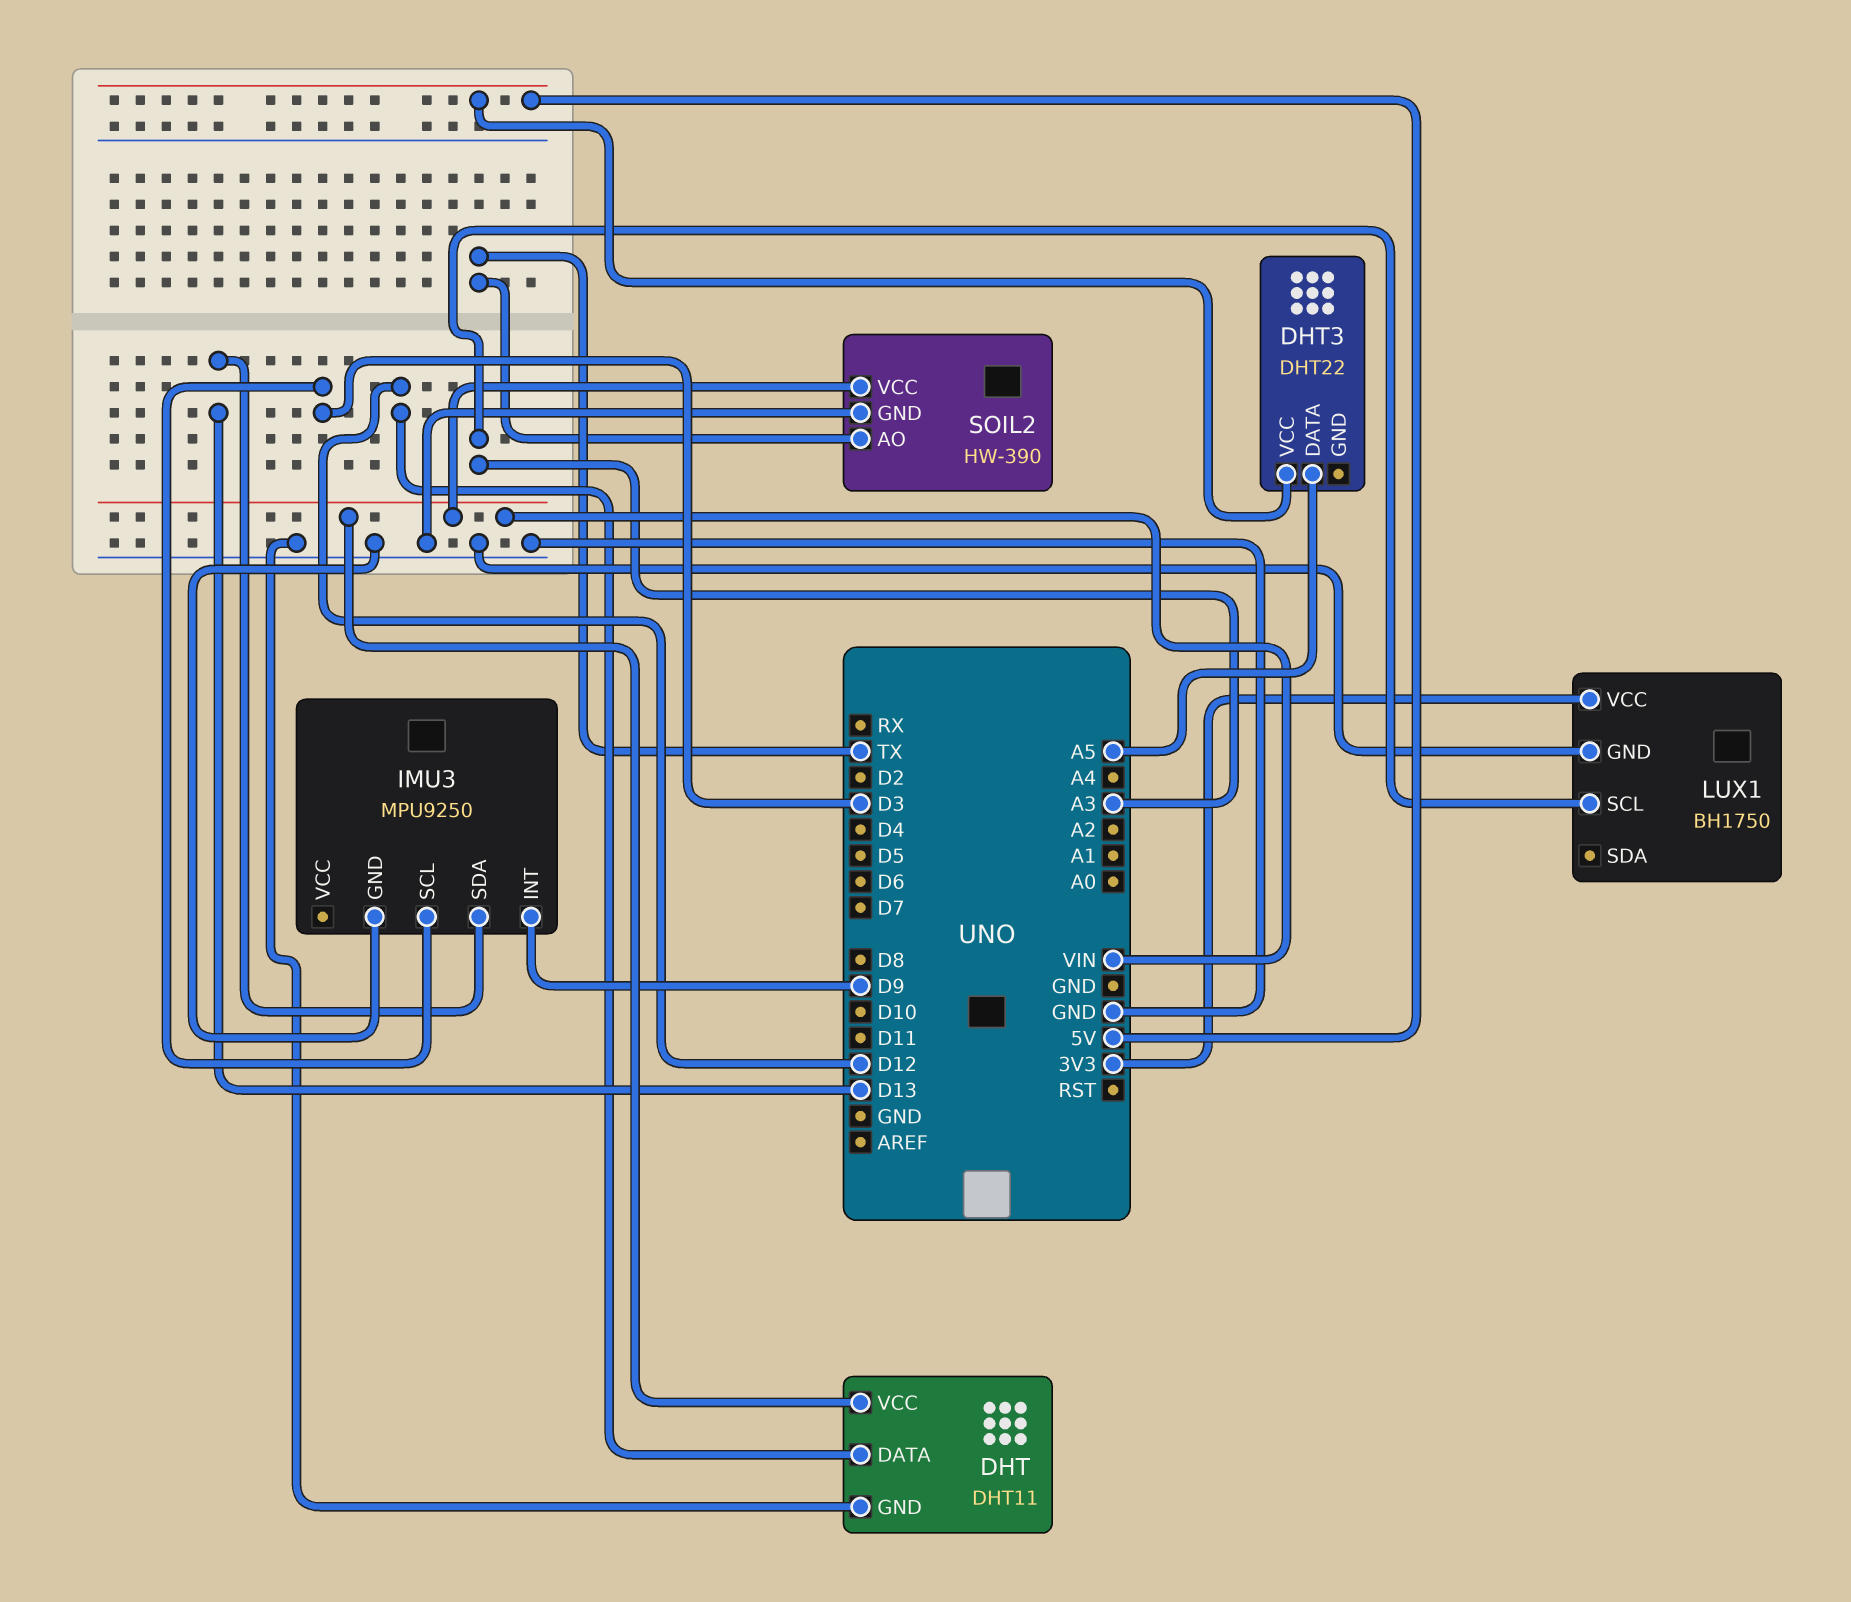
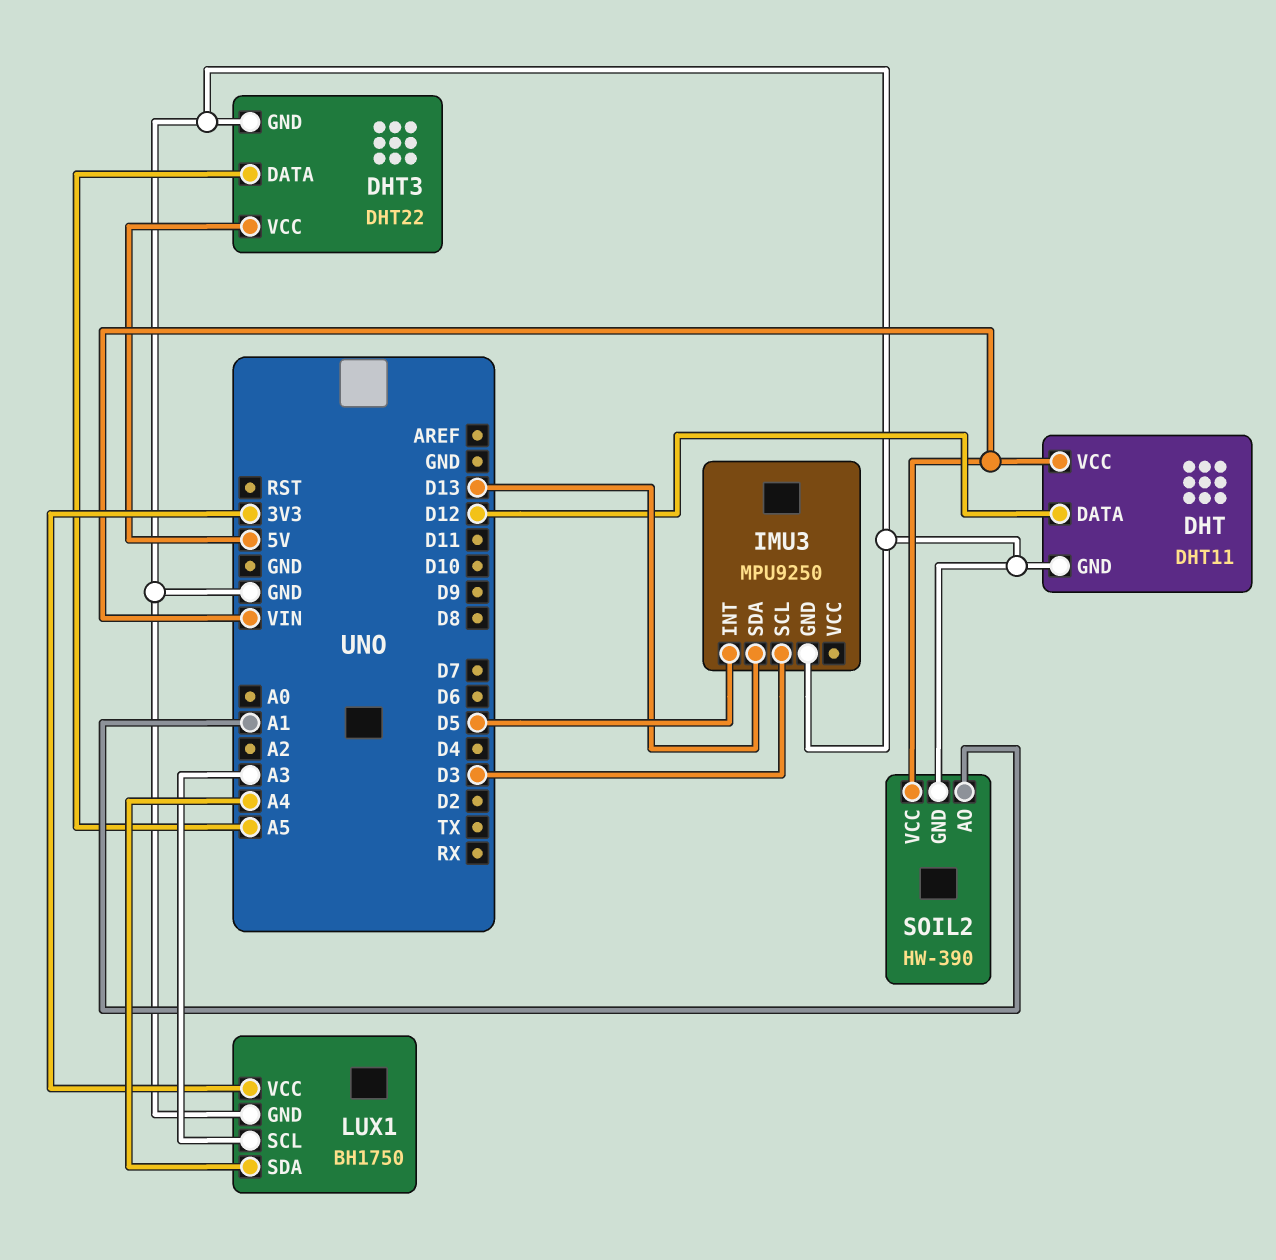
DHT3 pin GND: none -> GND
IMU3 pin INT: D9 -> D5
LUX1 pin SDA: none -> A4
SOIL2 pin AO: TX -> A1

